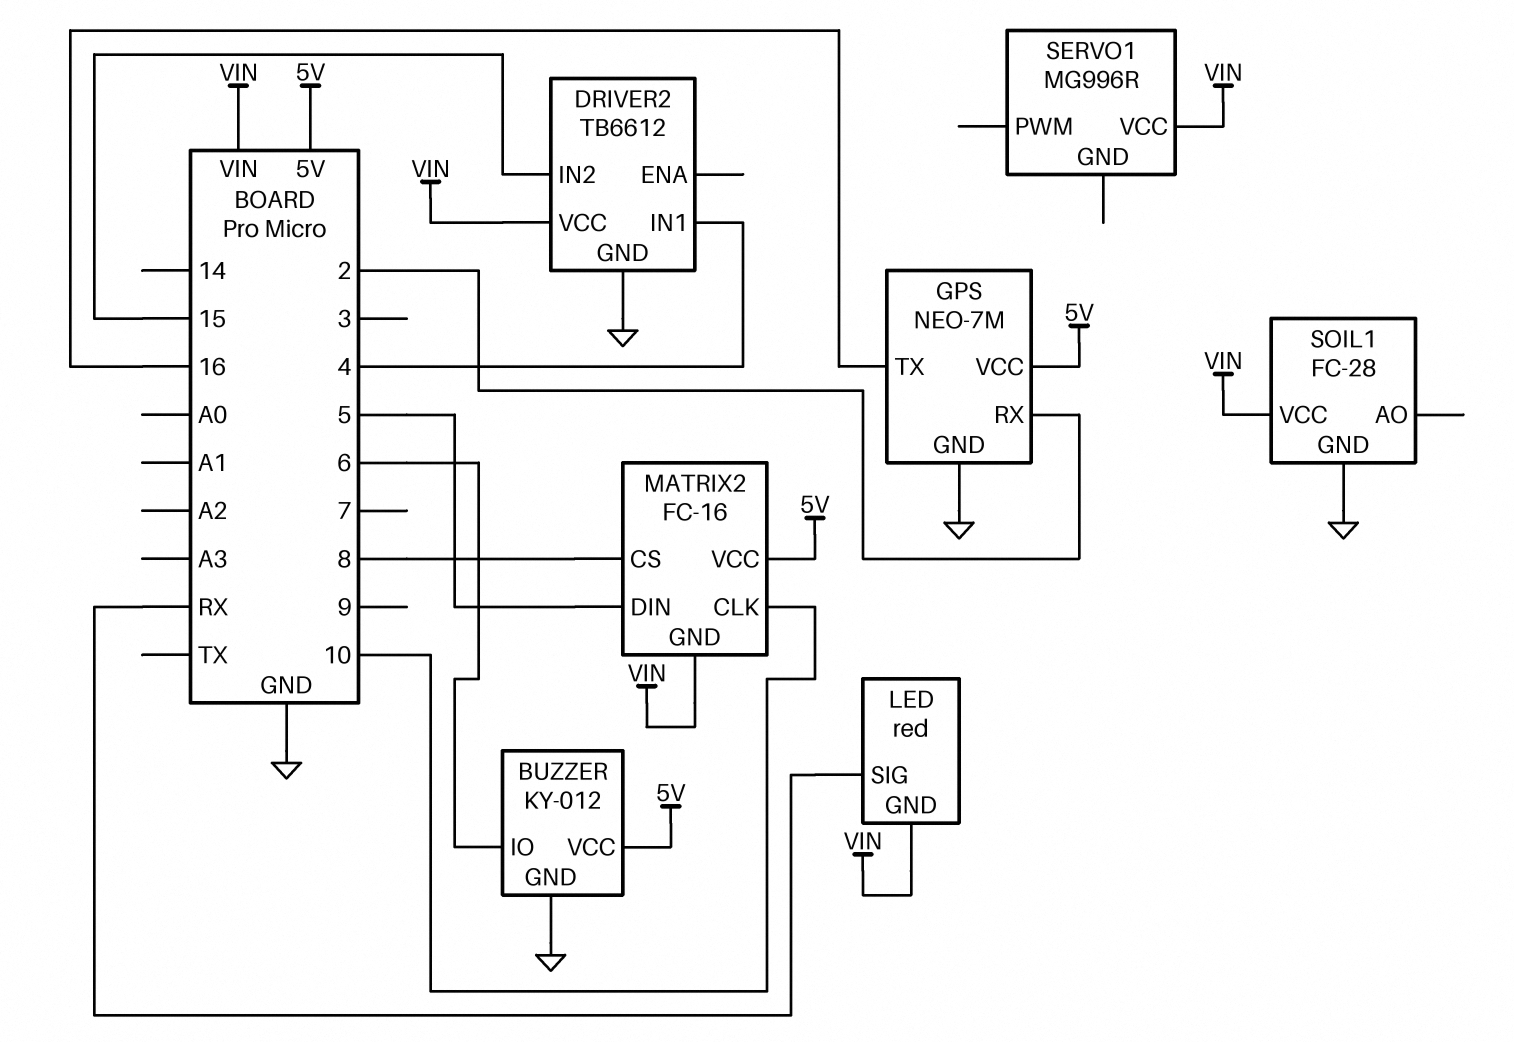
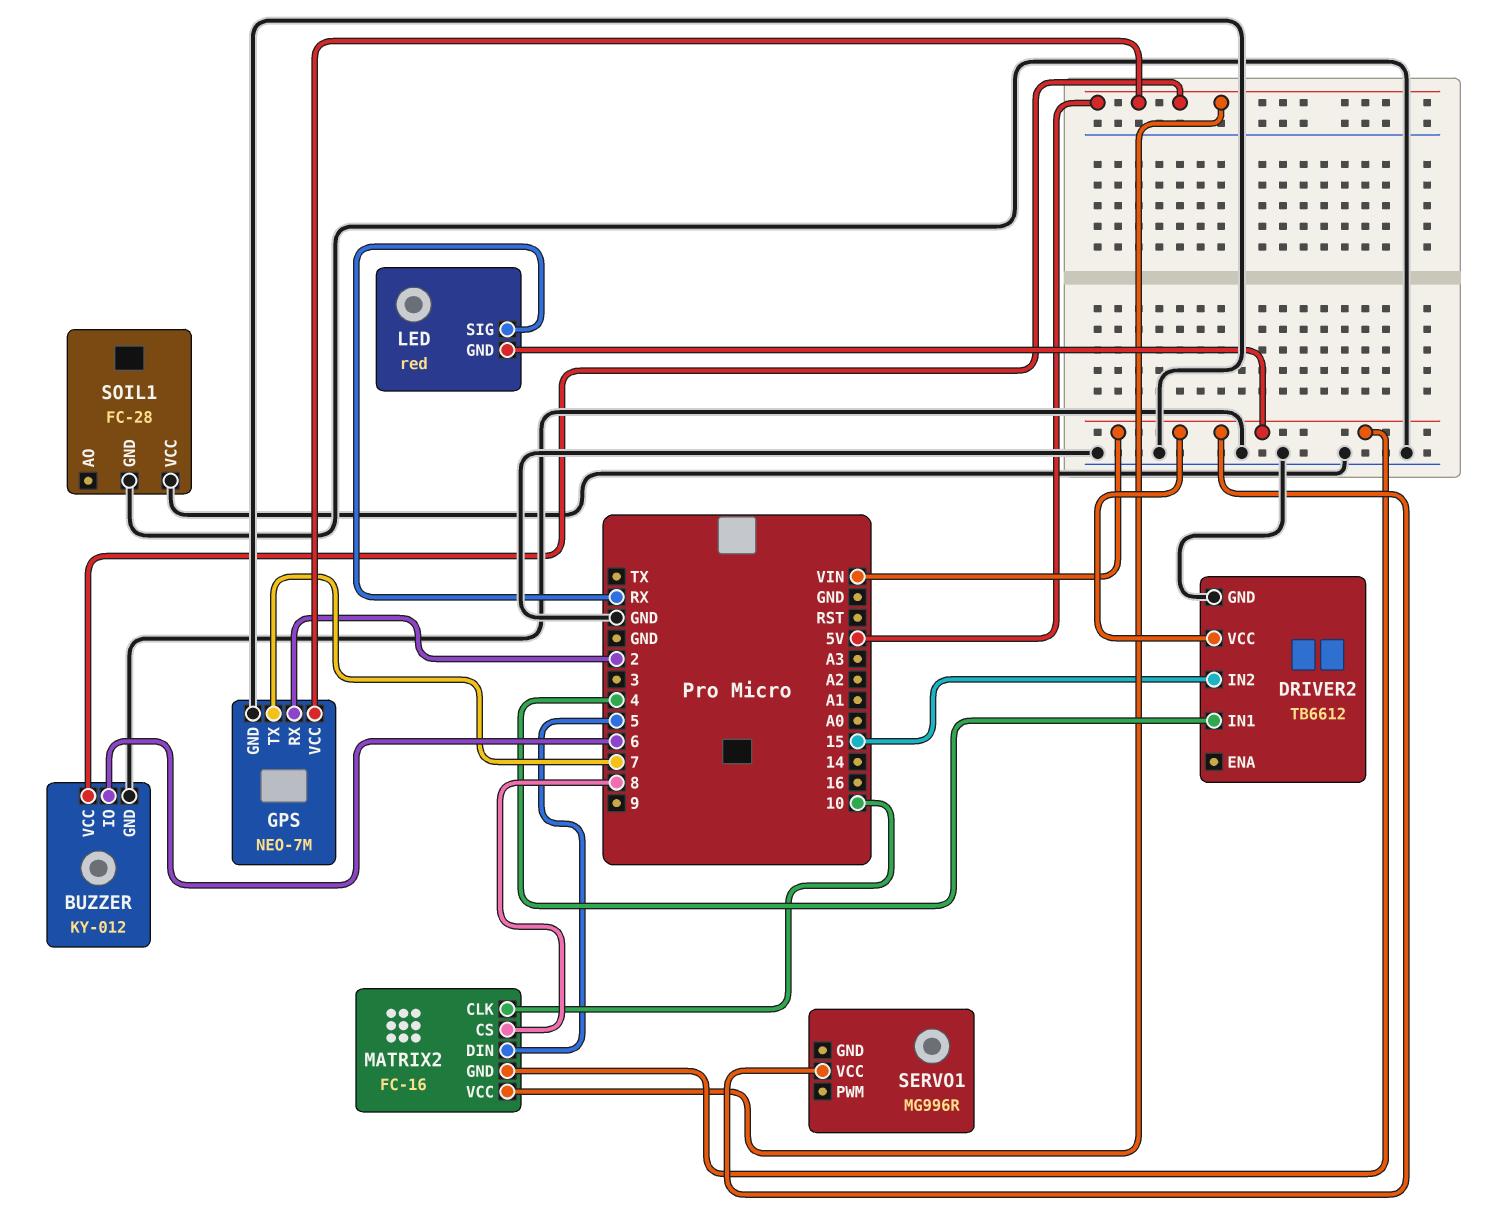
GPS pin TX: 16 -> 7
SOIL1 pin VCC: VIN -> GND

